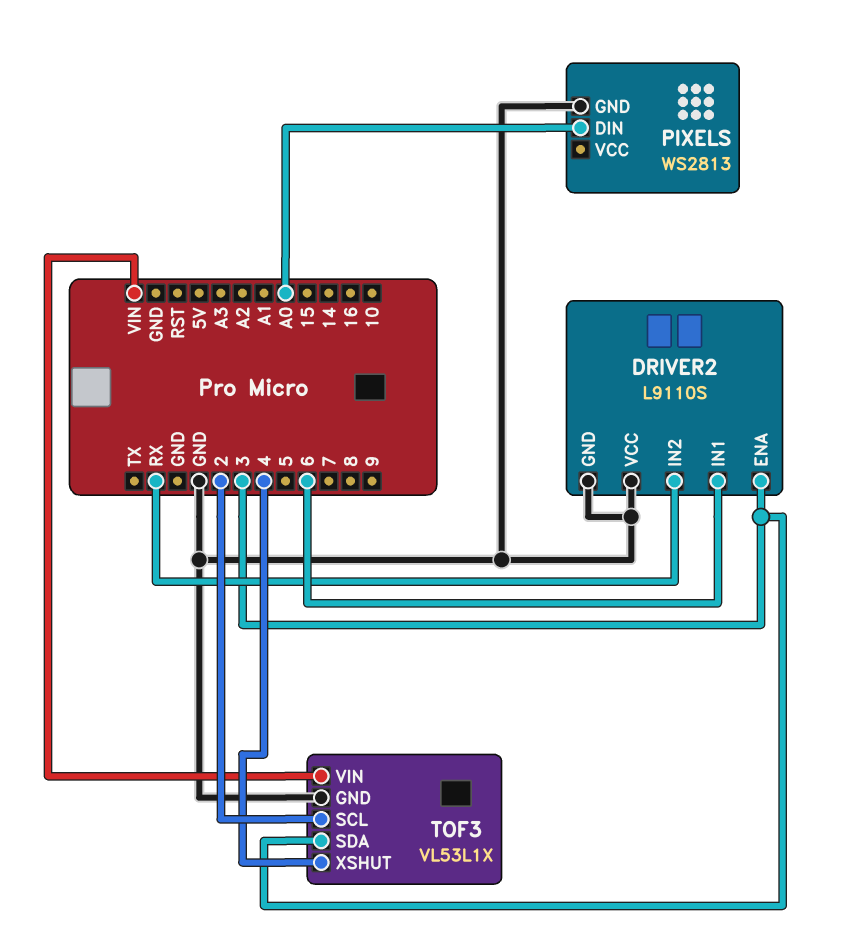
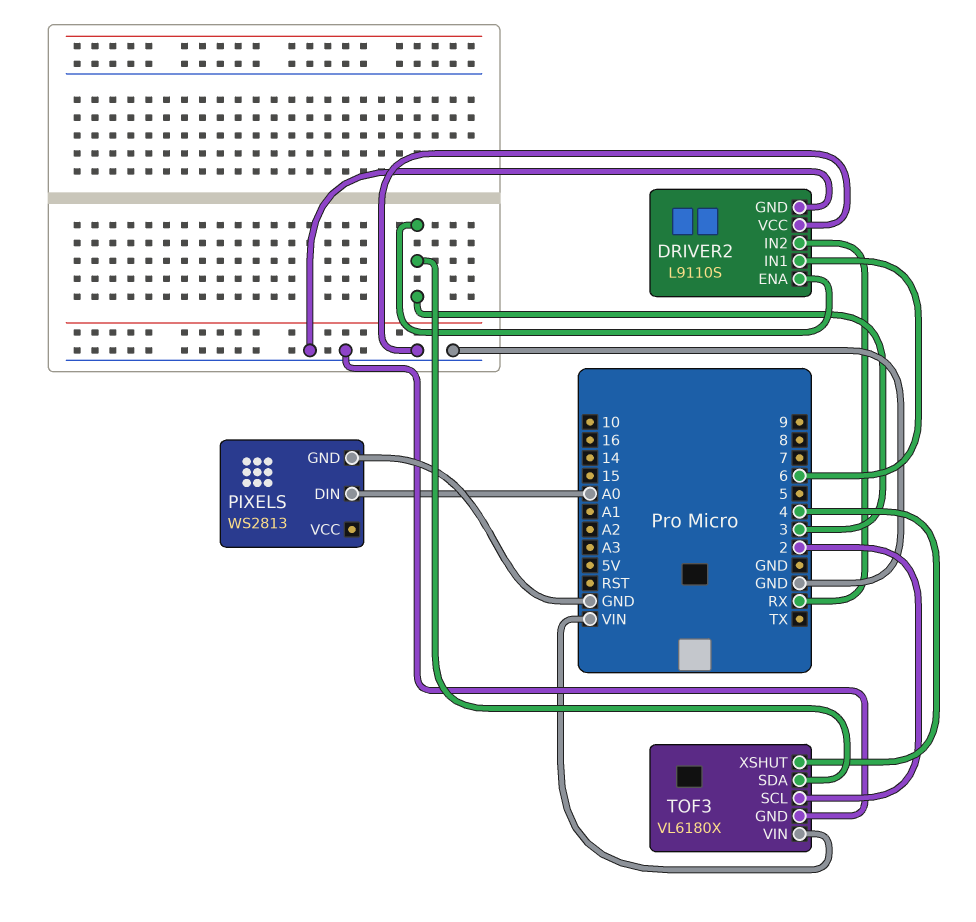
TOF3: VL53L1X -> VL6180X

